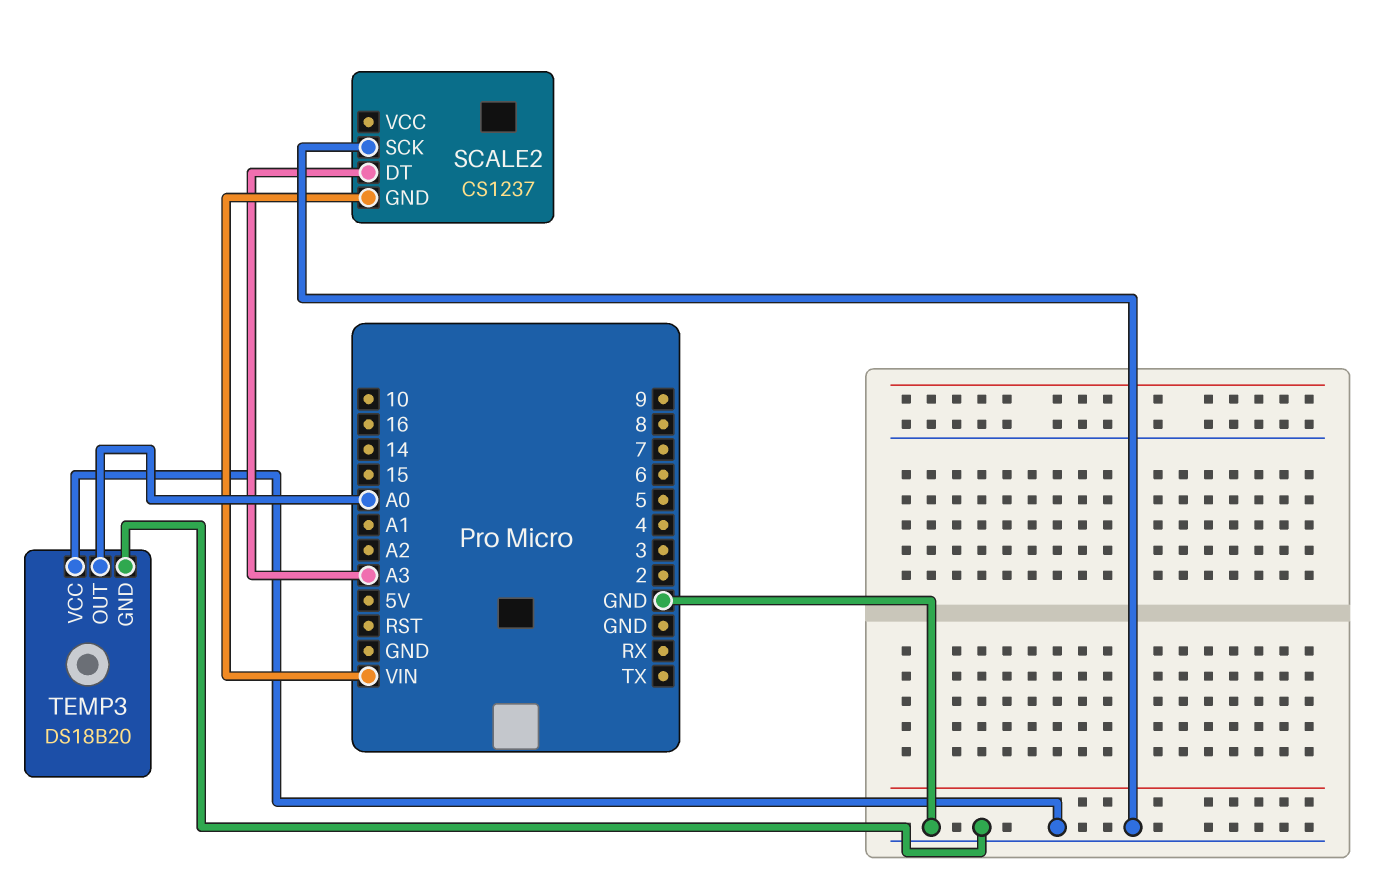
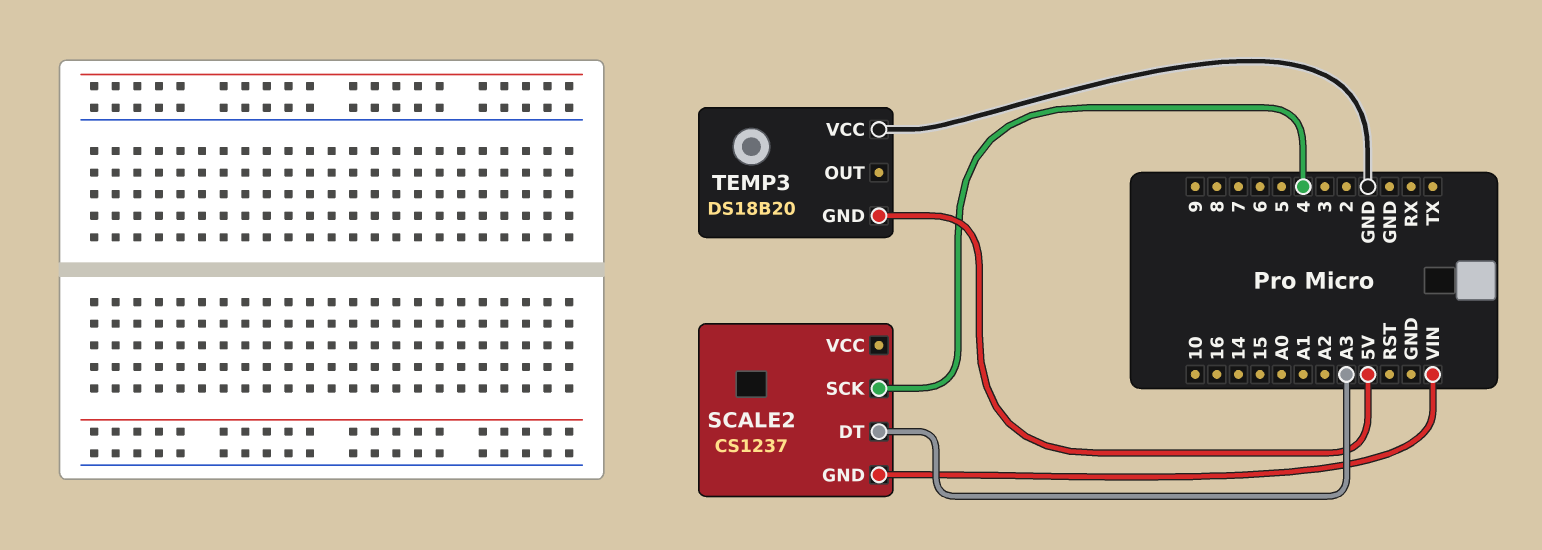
SCALE2 pin SCK: GND -> 4
TEMP3 pin GND: GND -> 5V
TEMP3 pin OUT: A0 -> none

